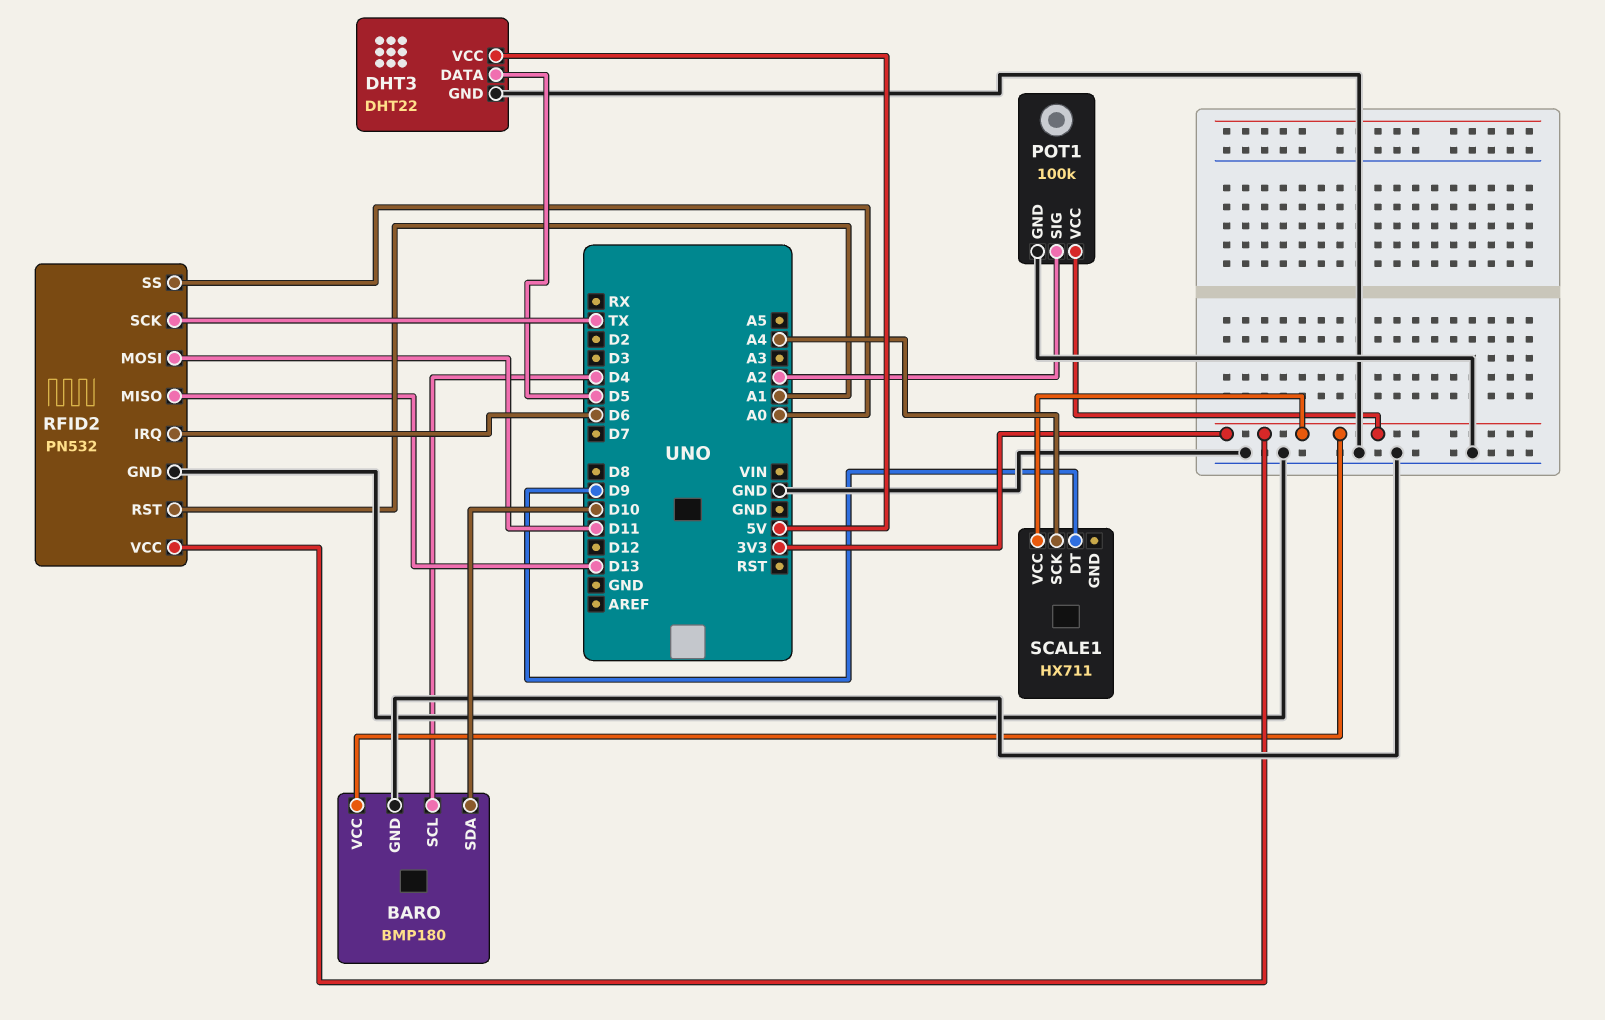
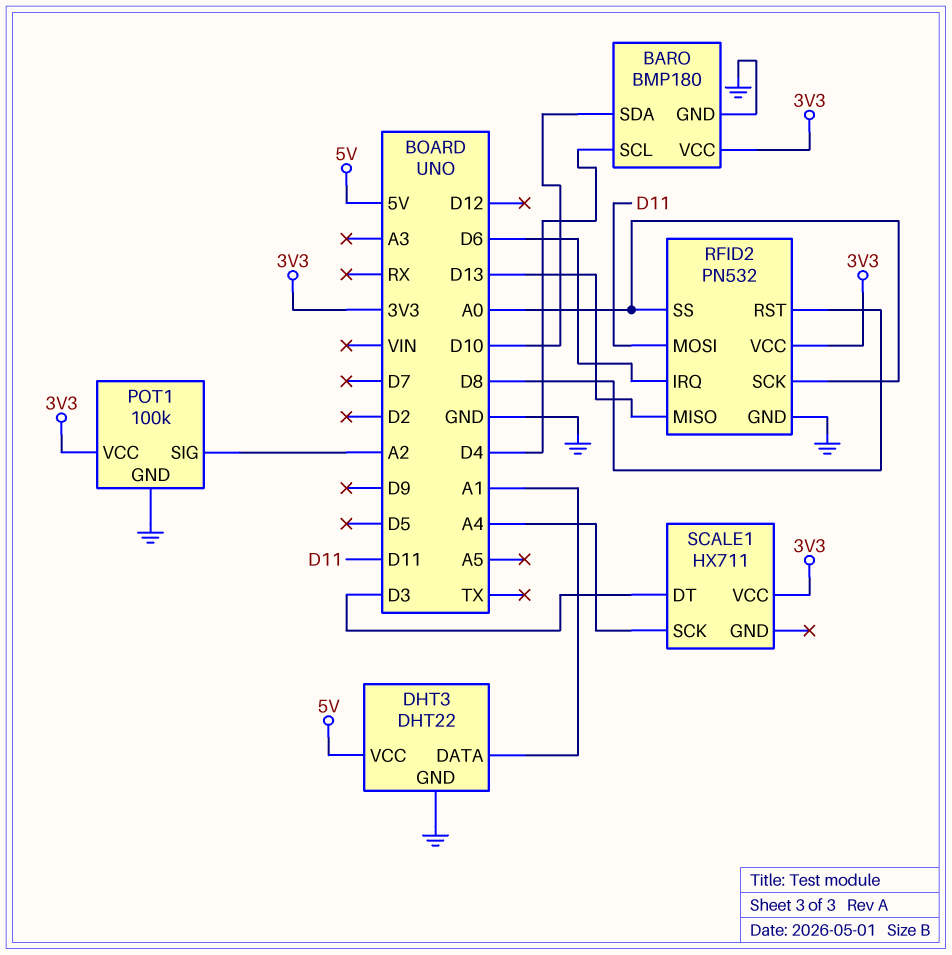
DHT3 pin DATA: D5 -> A1
RFID2 pin RST: A1 -> D8
RFID2 pin SCK: TX -> A0
SCALE1 pin DT: D9 -> D3

